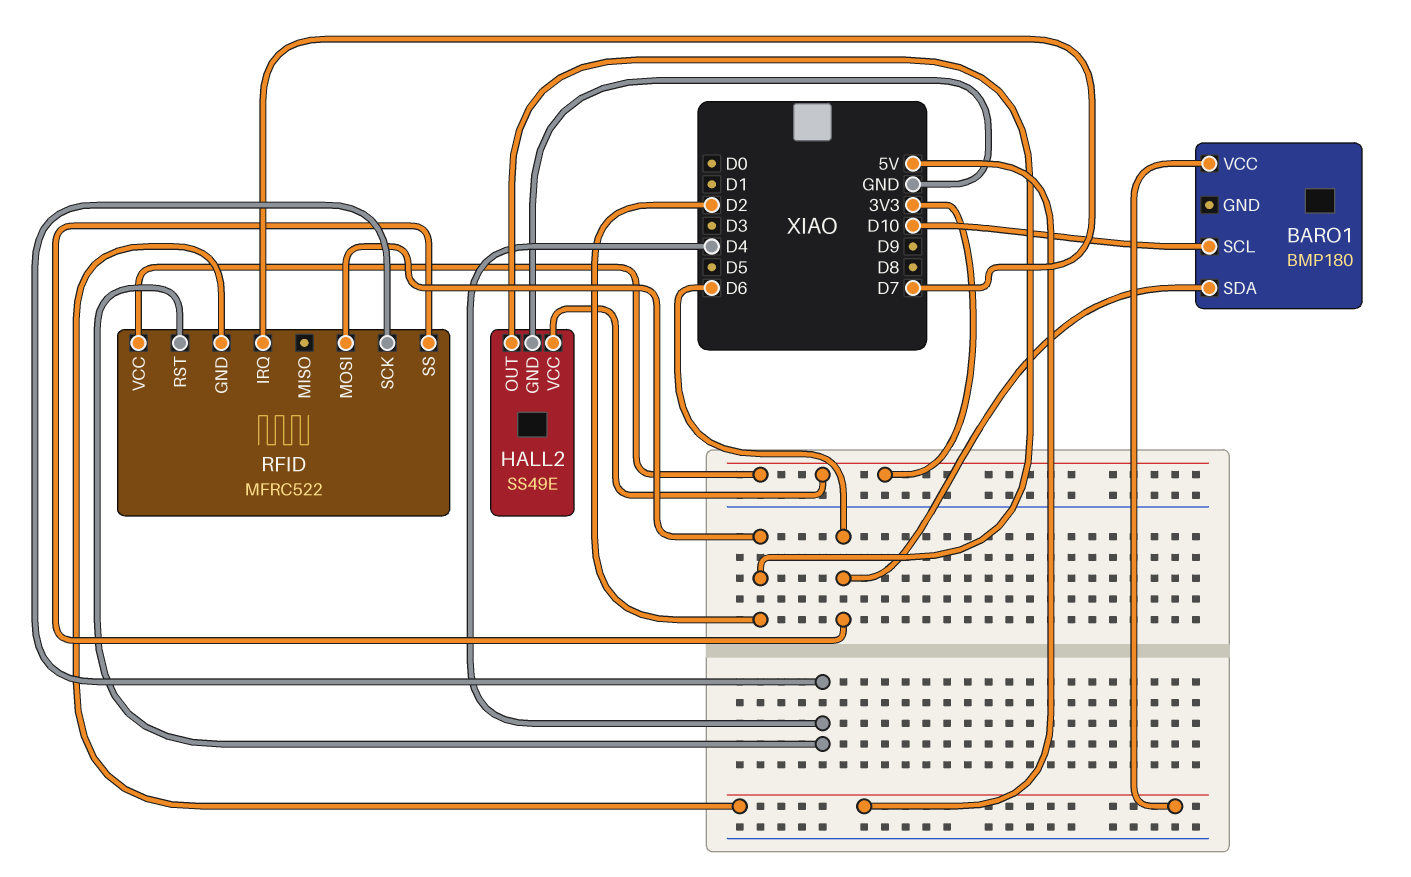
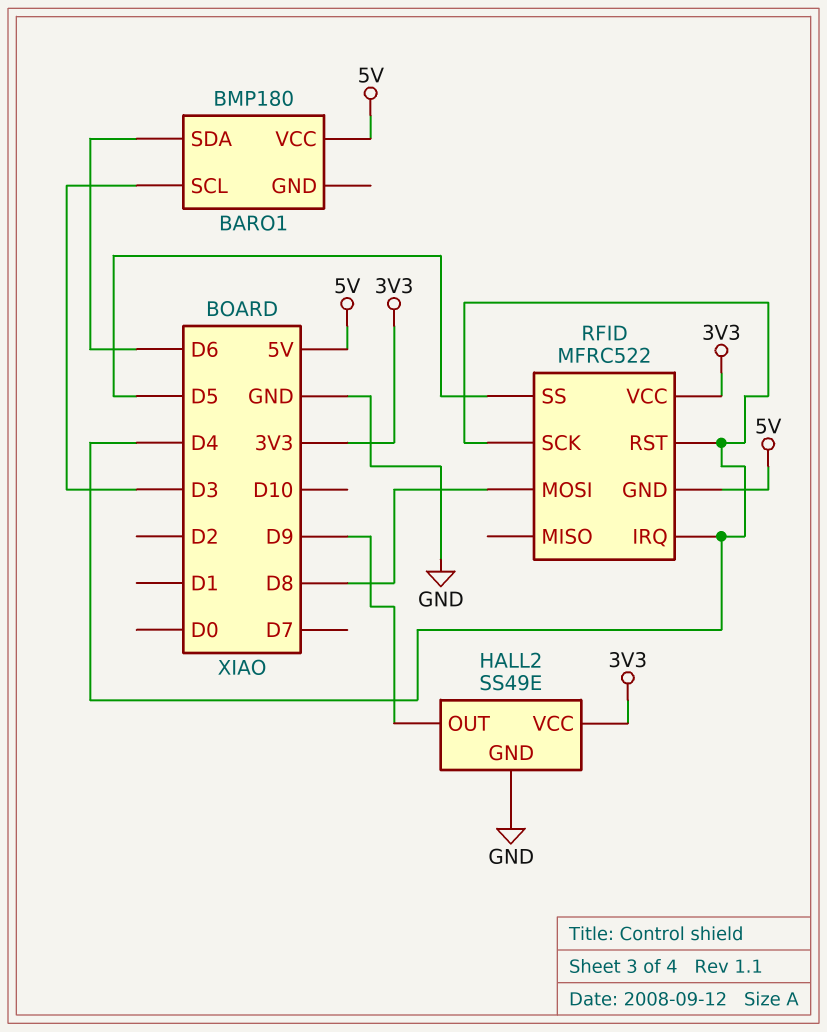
BARO1 pin SCL: D10 -> D3
HALL2 pin OUT: D2 -> D9
RFID pin IRQ: D7 -> D4
RFID pin MOSI: D2 -> D8
RFID pin SS: D6 -> D5

